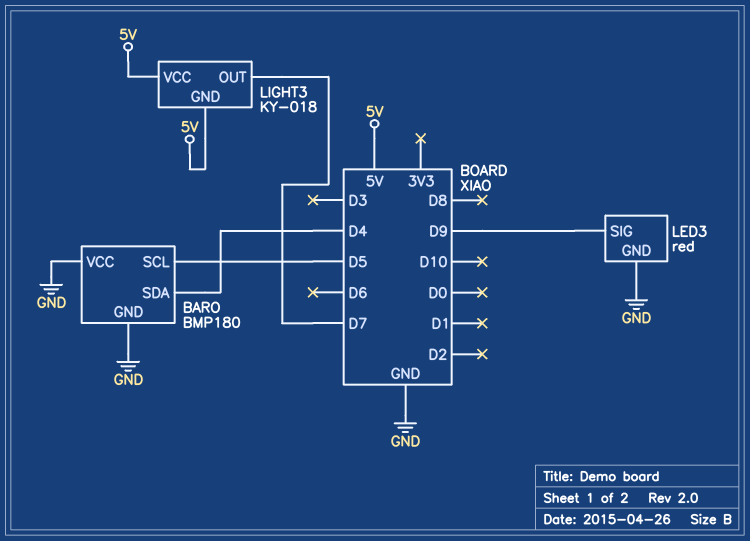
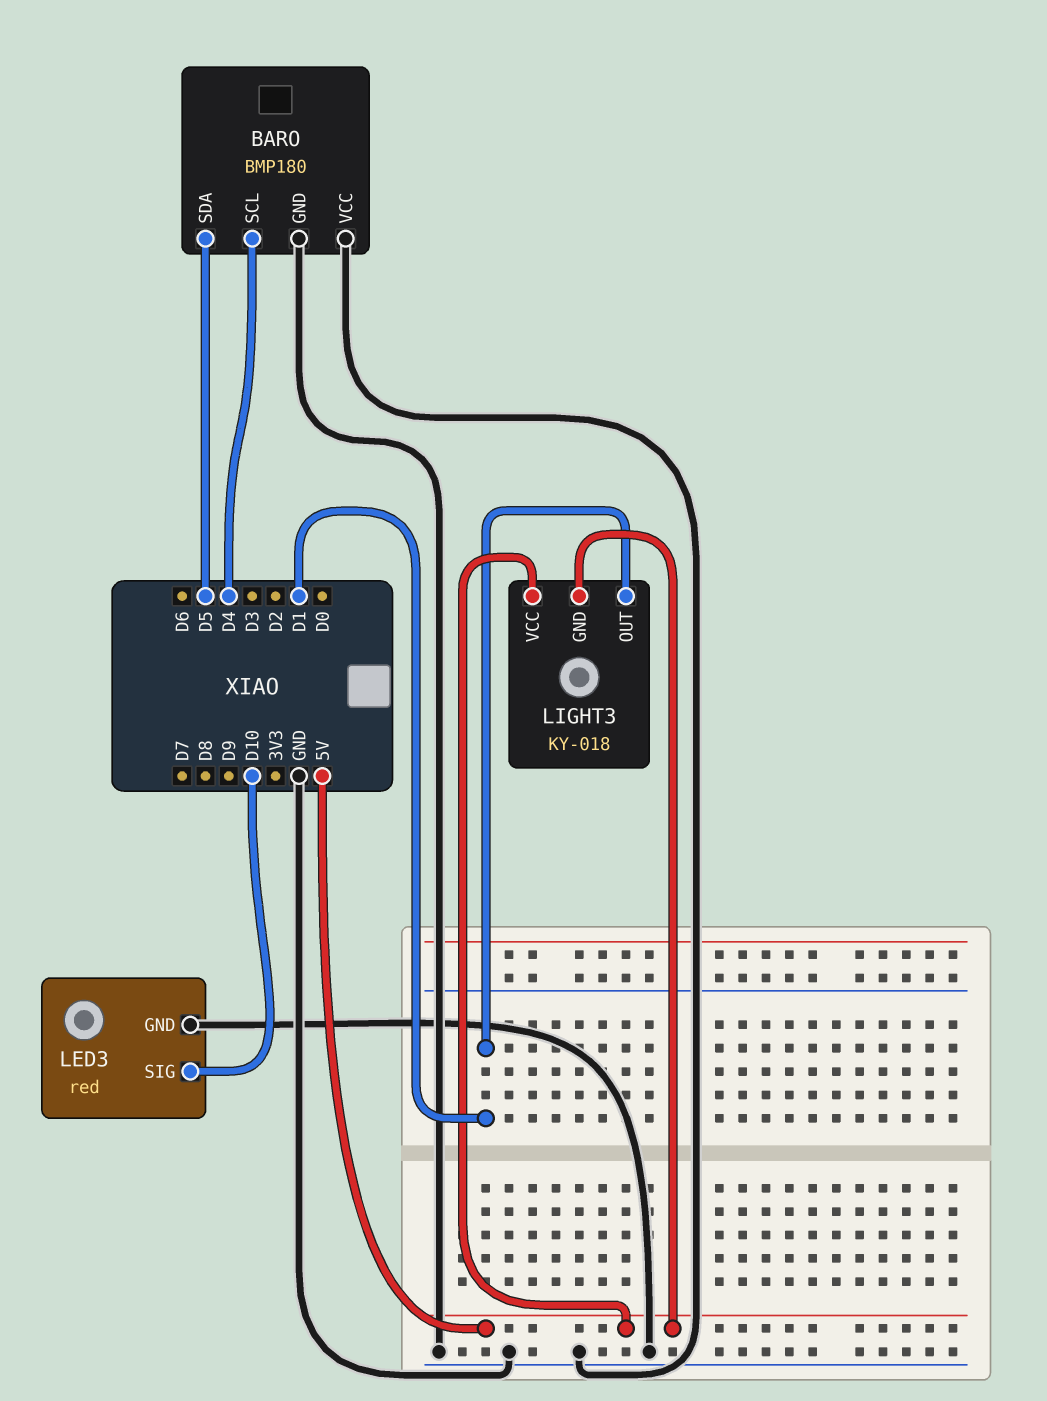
BARO pin SCL: D5 -> D4
BARO pin SDA: D4 -> D5
LED3 pin SIG: D9 -> D10
LIGHT3 pin OUT: D7 -> D1

